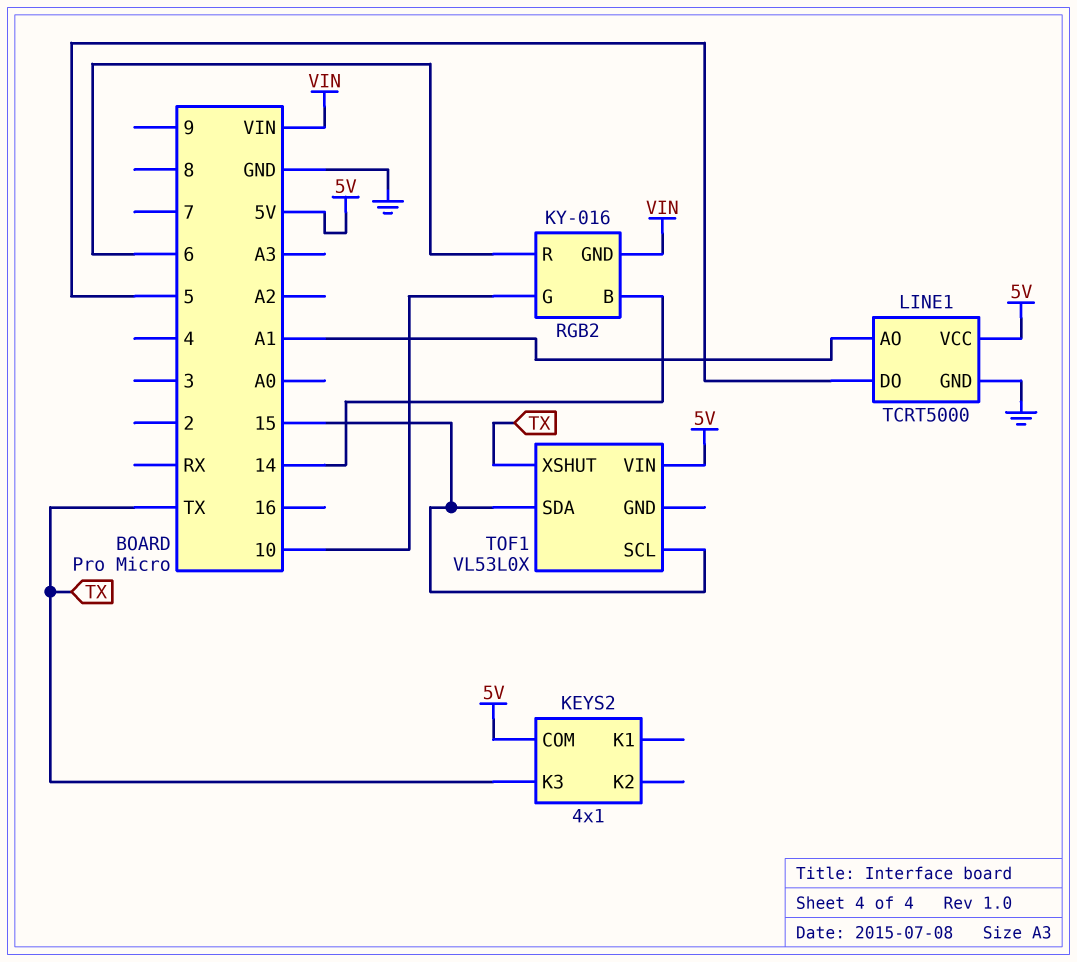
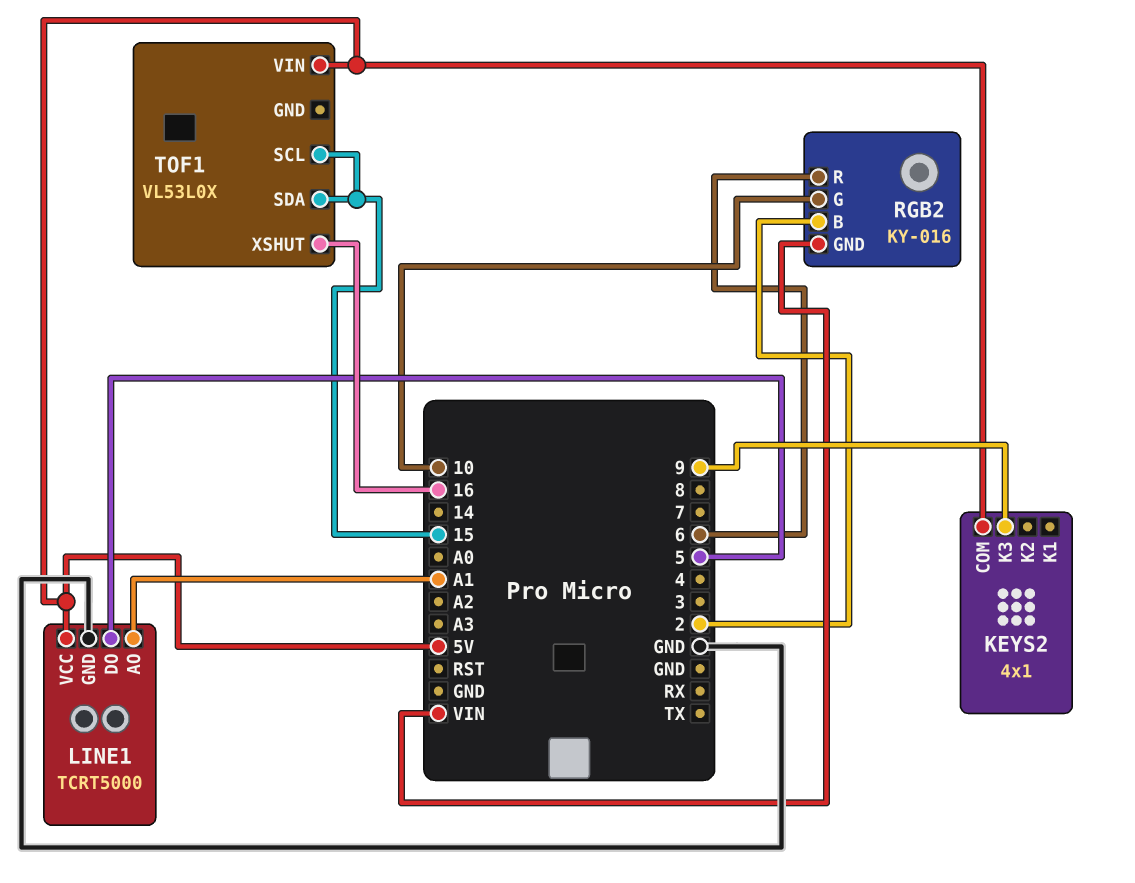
KEYS2 pin K3: TX -> 9
RGB2 pin B: 14 -> 2
TOF1 pin XSHUT: TX -> 16

